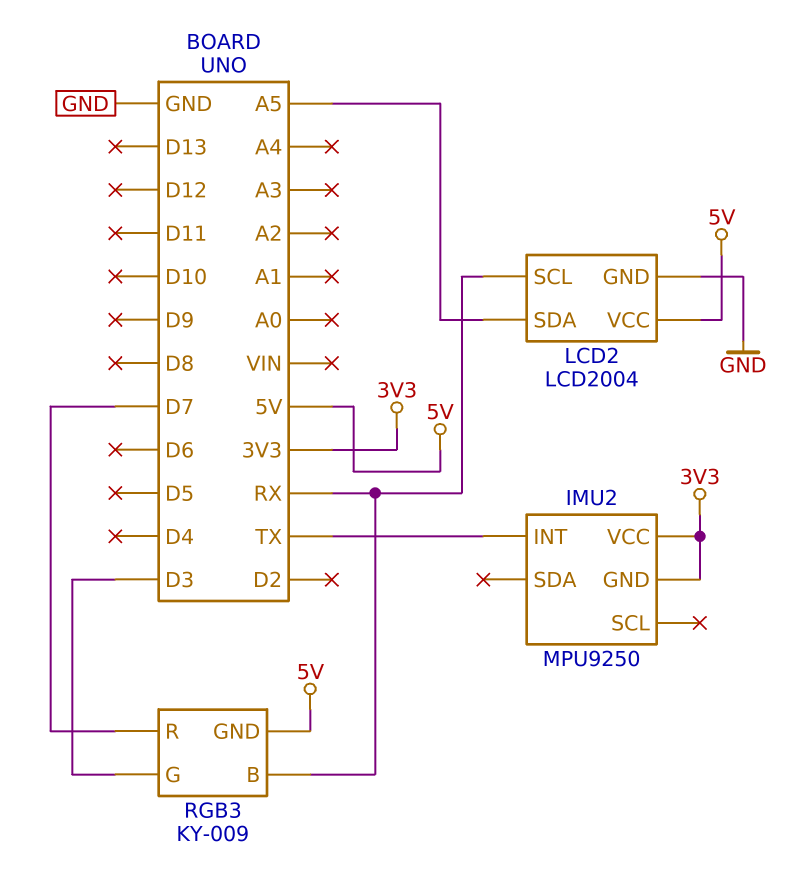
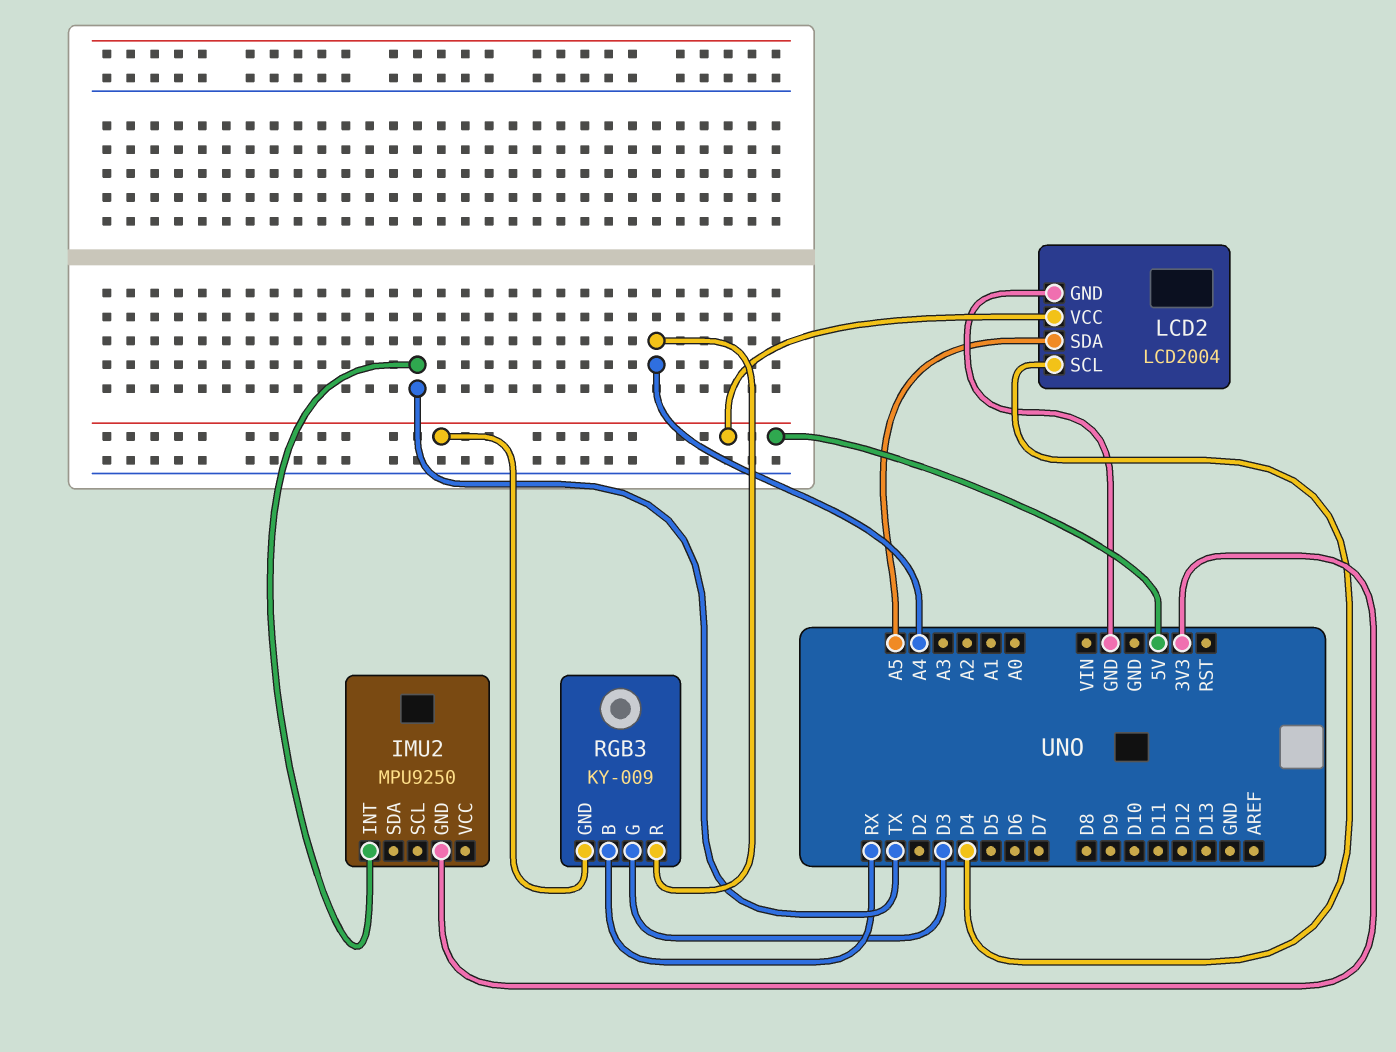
IMU2 pin VCC: 3V3 -> none
LCD2 pin SCL: RX -> D4
RGB3 pin R: D7 -> A4

